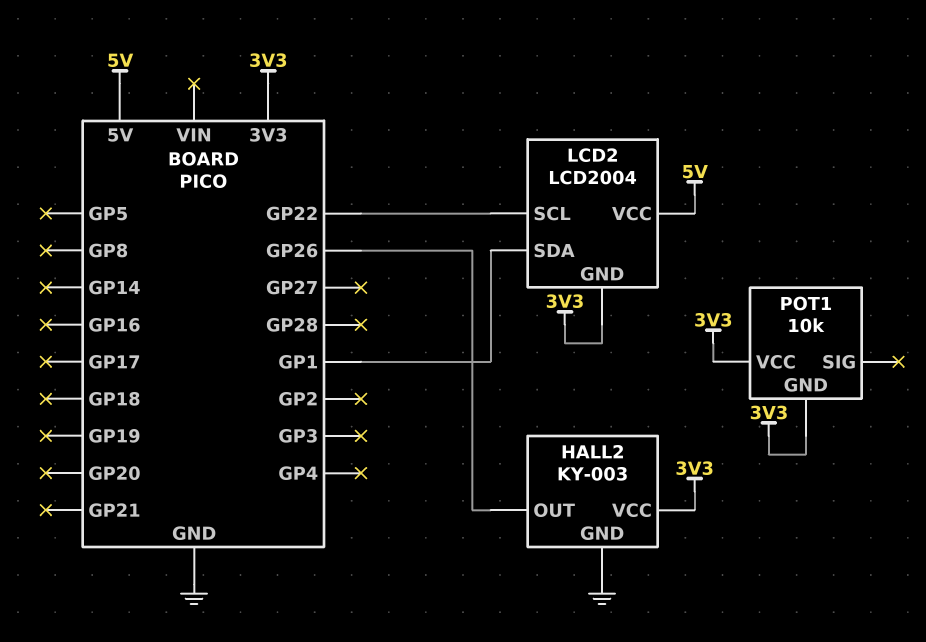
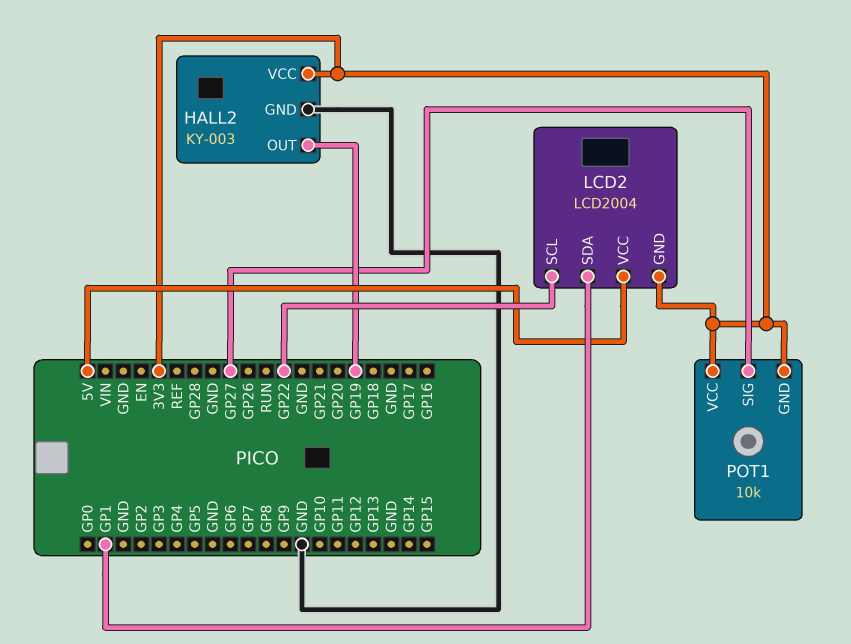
HALL2 pin OUT: GP26 -> GP19
POT1 pin SIG: none -> GP27

